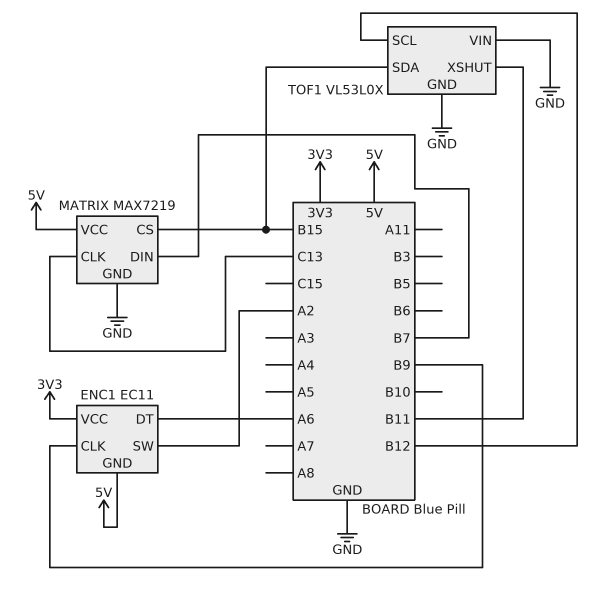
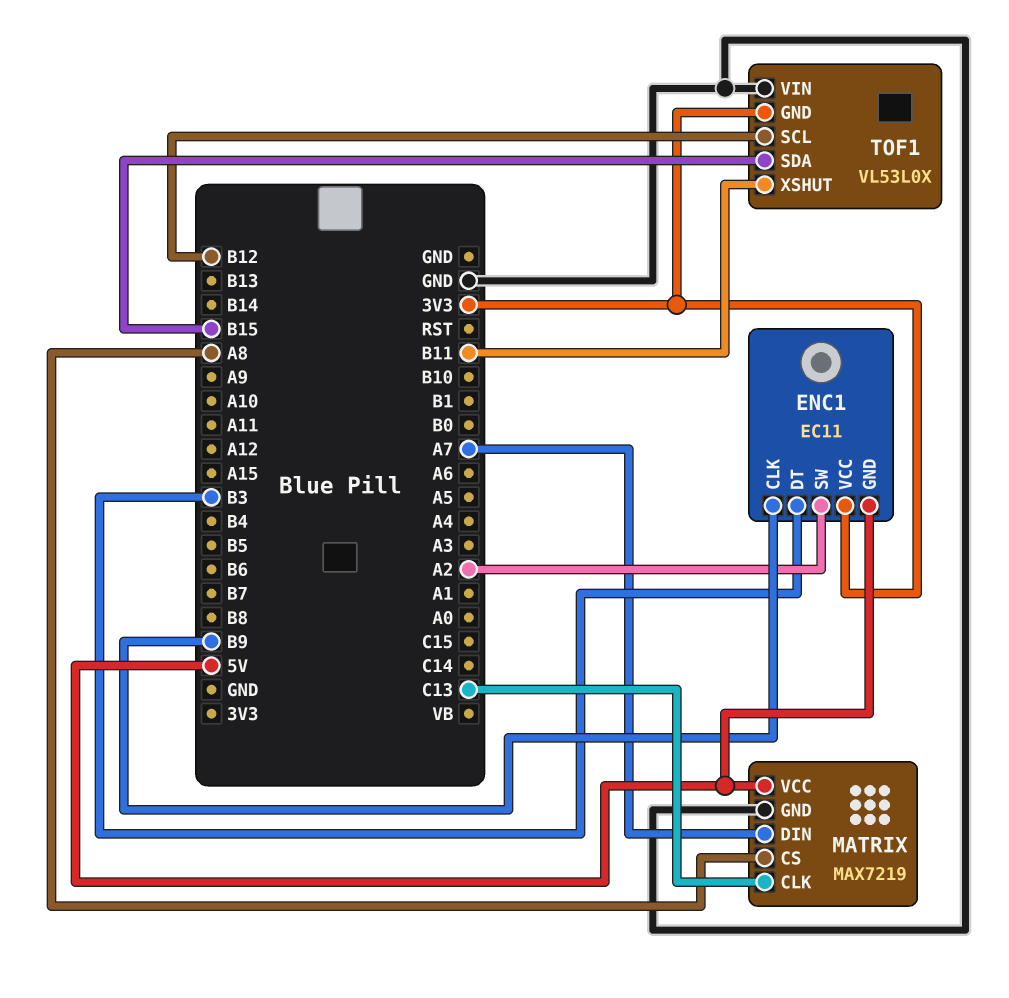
ENC1 pin DT: A6 -> B3
MATRIX pin CS: B15 -> A8
MATRIX pin DIN: B7 -> A7
TOF1 pin GND: GND -> 3V3

